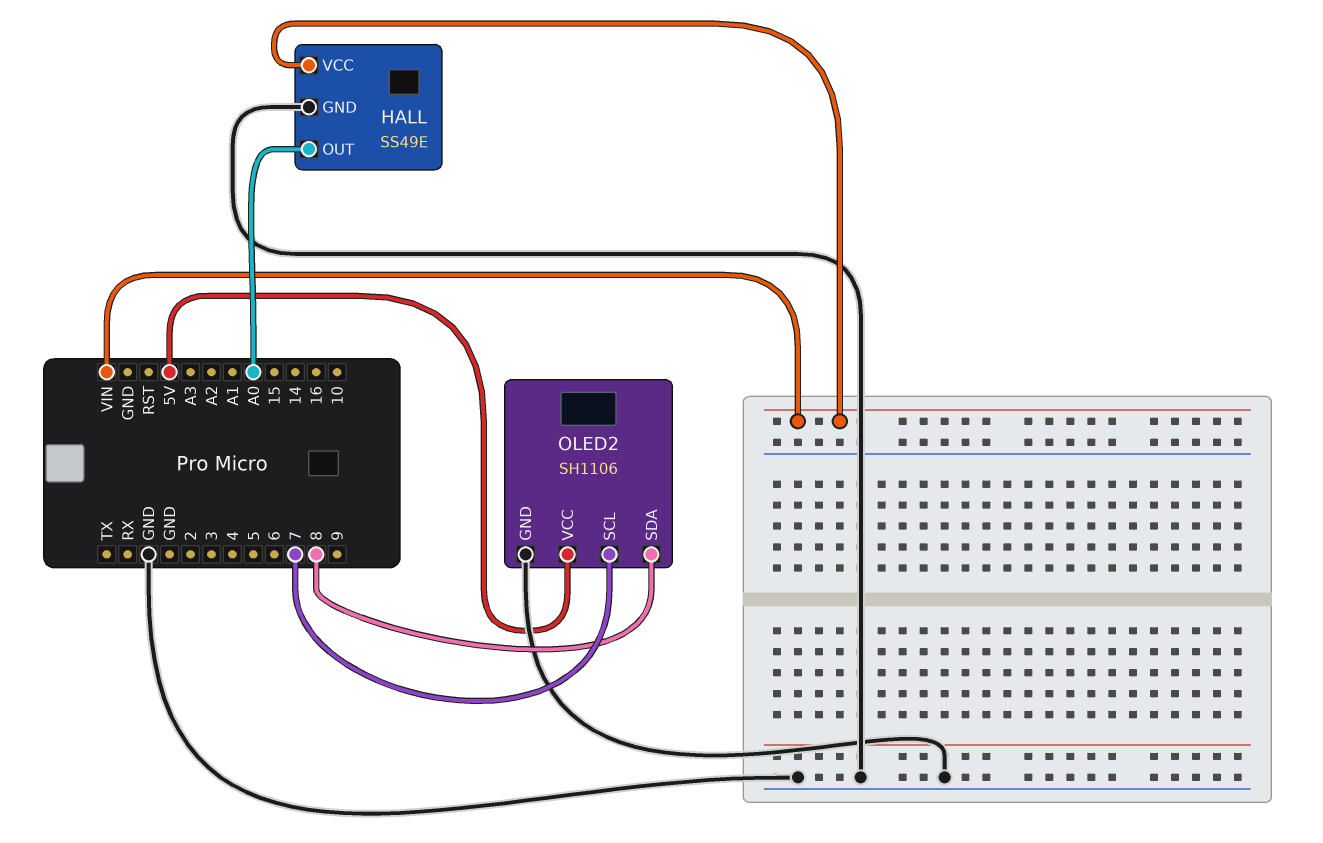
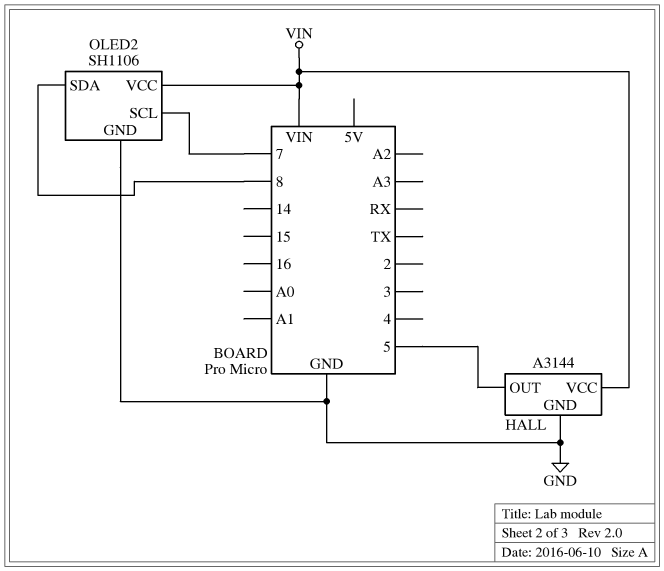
HALL: SS49E -> A3144
HALL pin OUT: A0 -> 5
OLED2 pin VCC: 5V -> VIN

